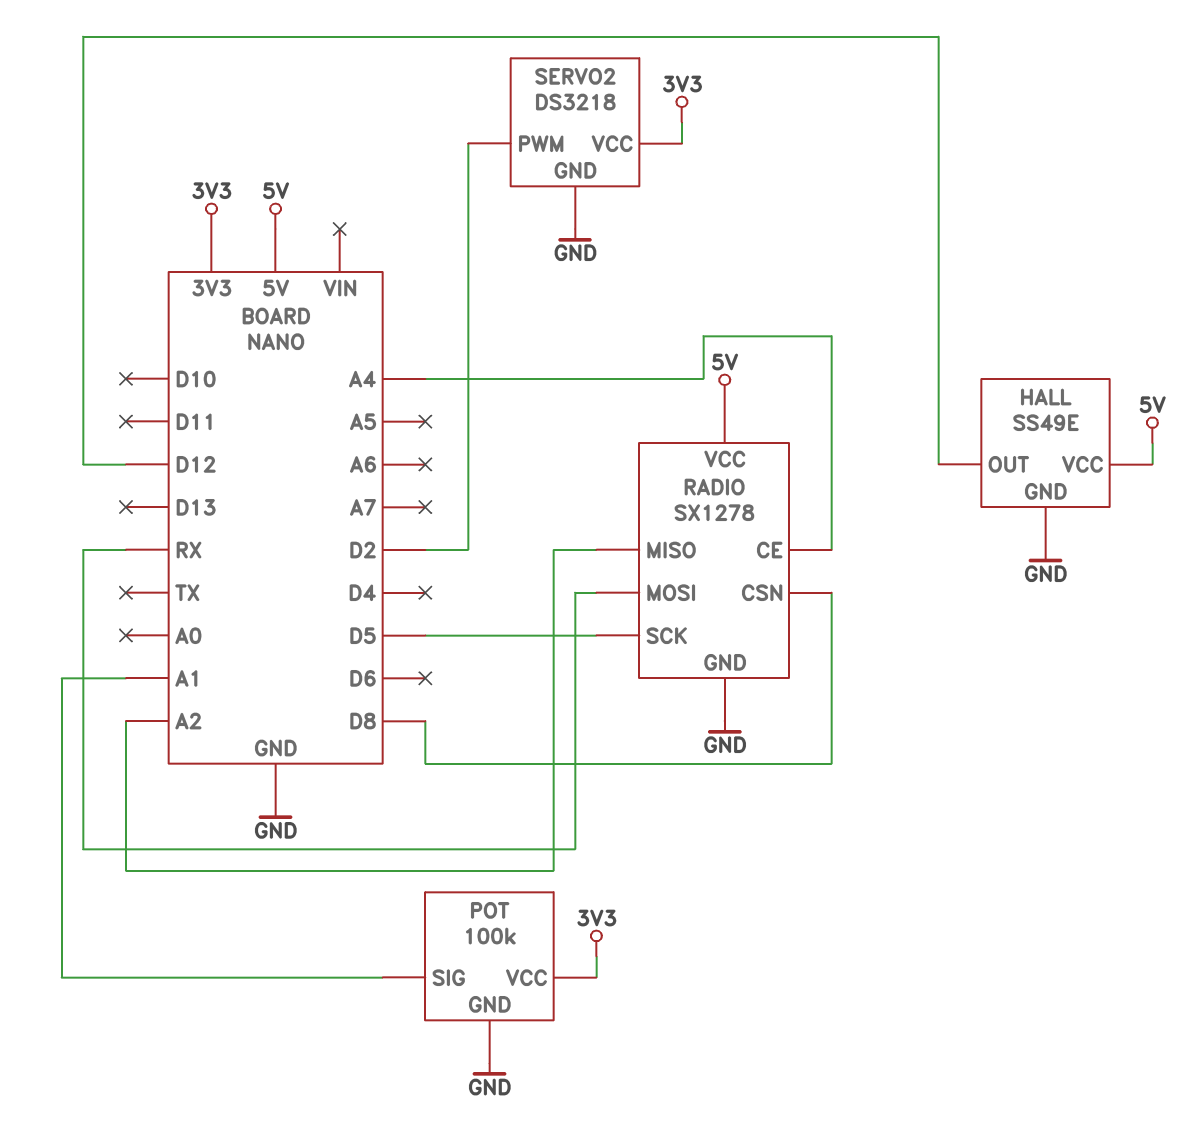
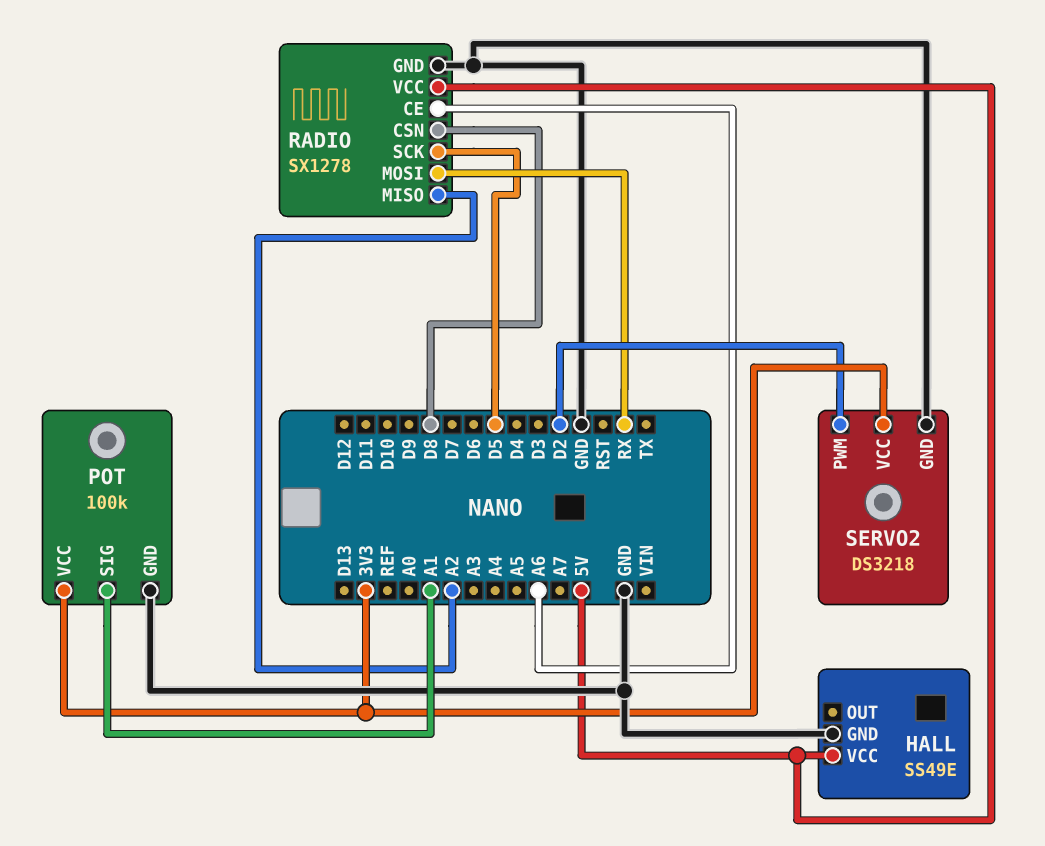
HALL pin OUT: D12 -> none
RADIO pin CE: A4 -> A6

